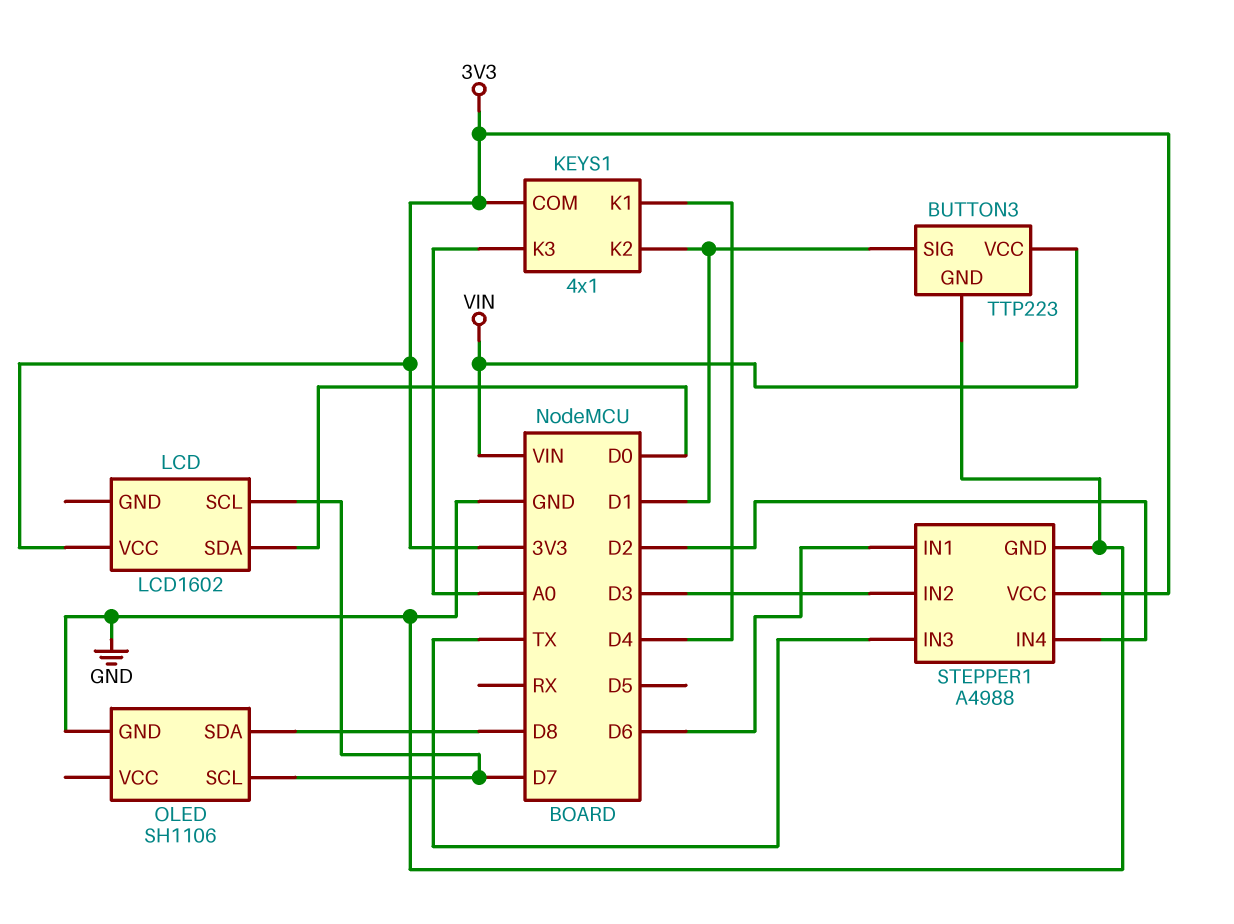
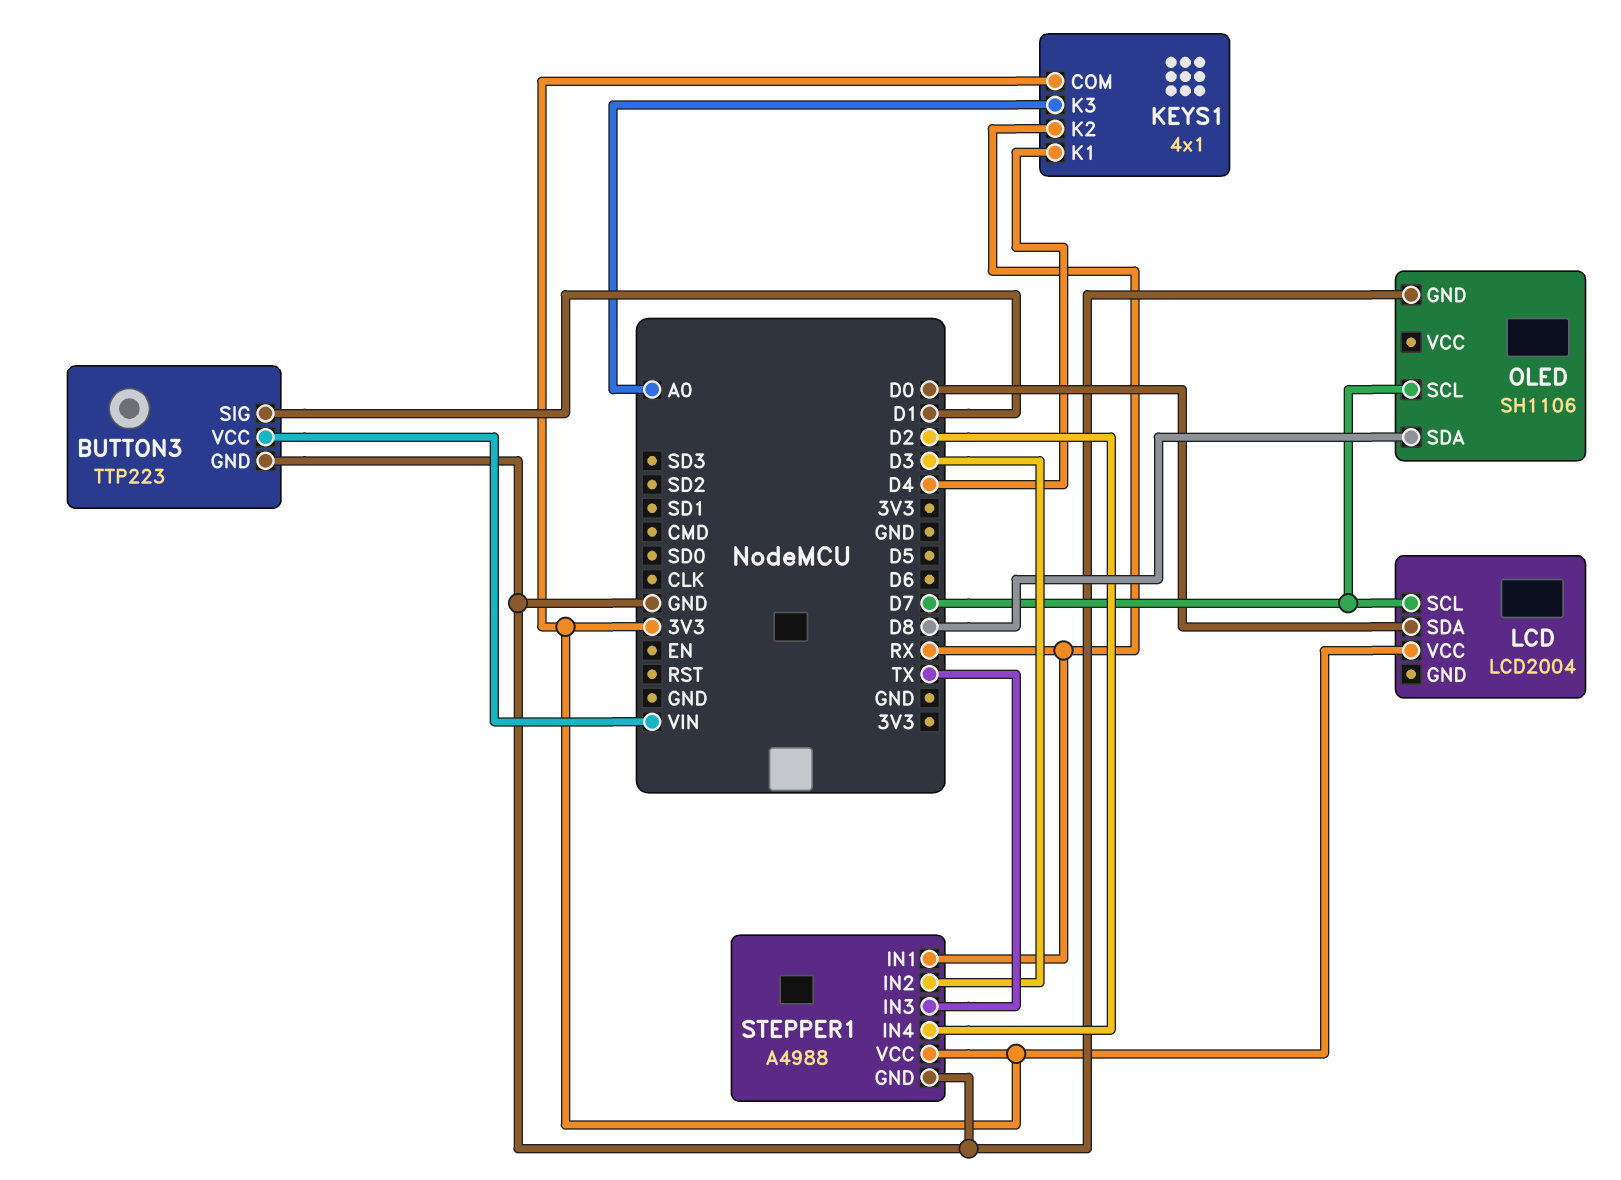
KEYS1 pin K2: D1 -> RX
LCD: LCD1602 -> LCD2004
STEPPER1 pin IN1: D6 -> RX

